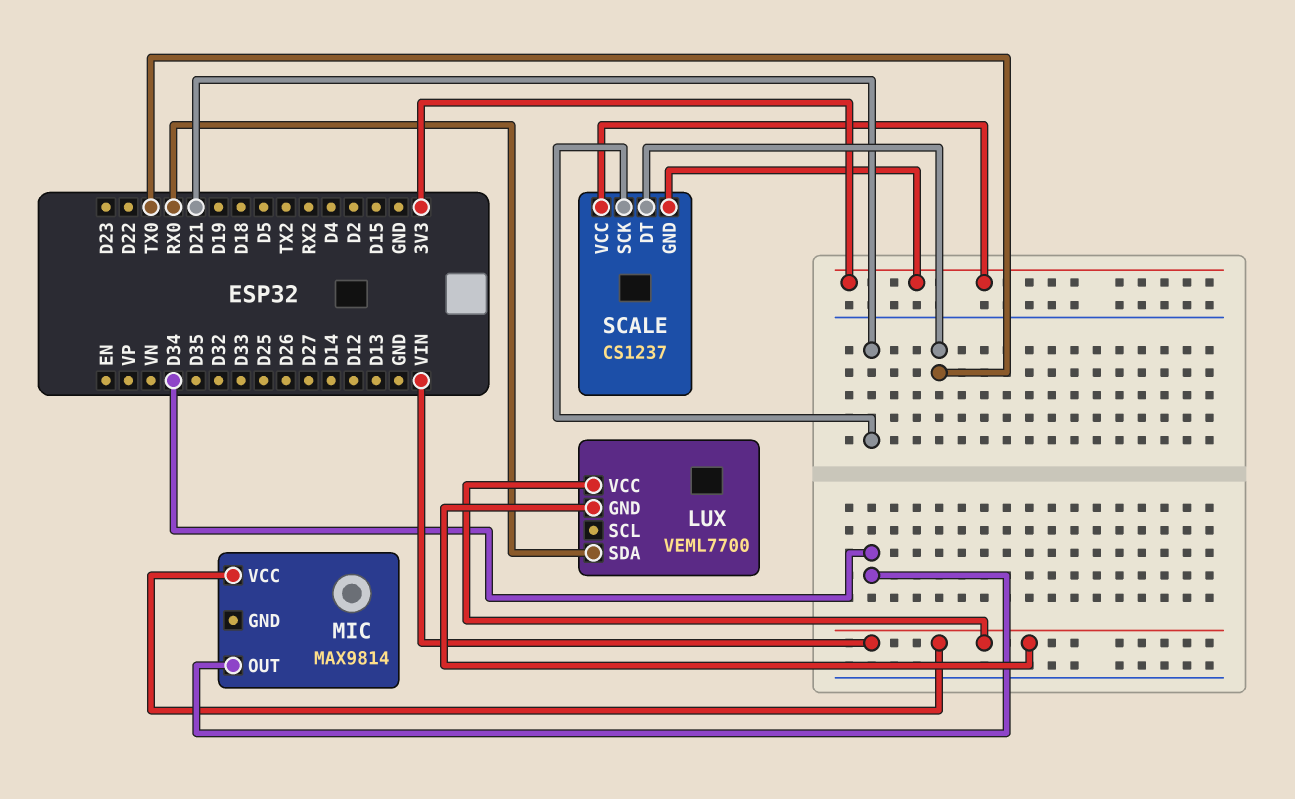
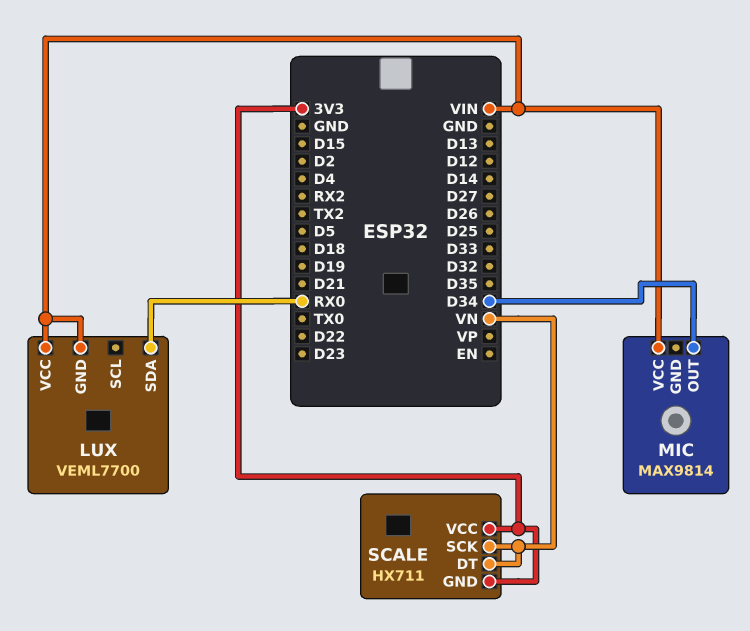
SCALE: CS1237 -> HX711
SCALE pin DT: TX0 -> VN
SCALE pin SCK: D21 -> VN

